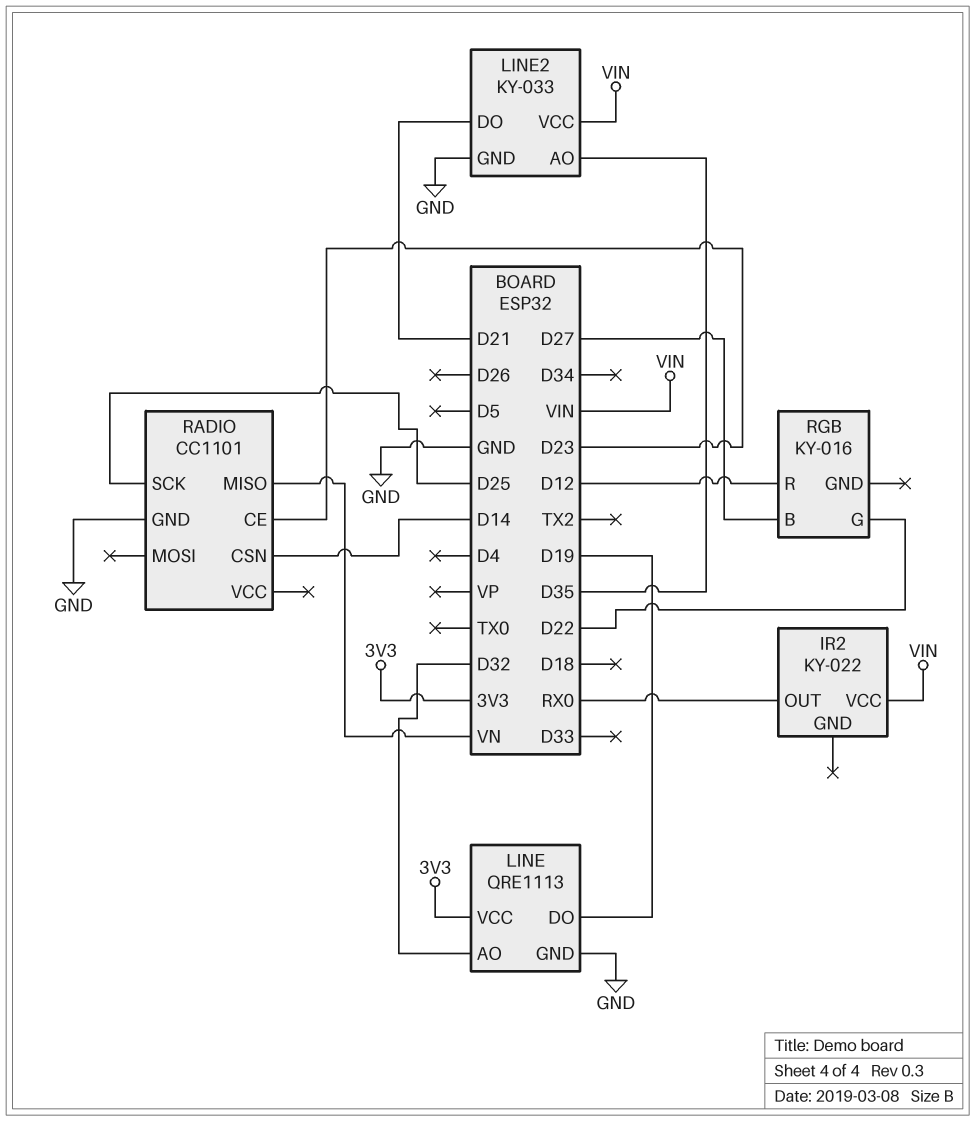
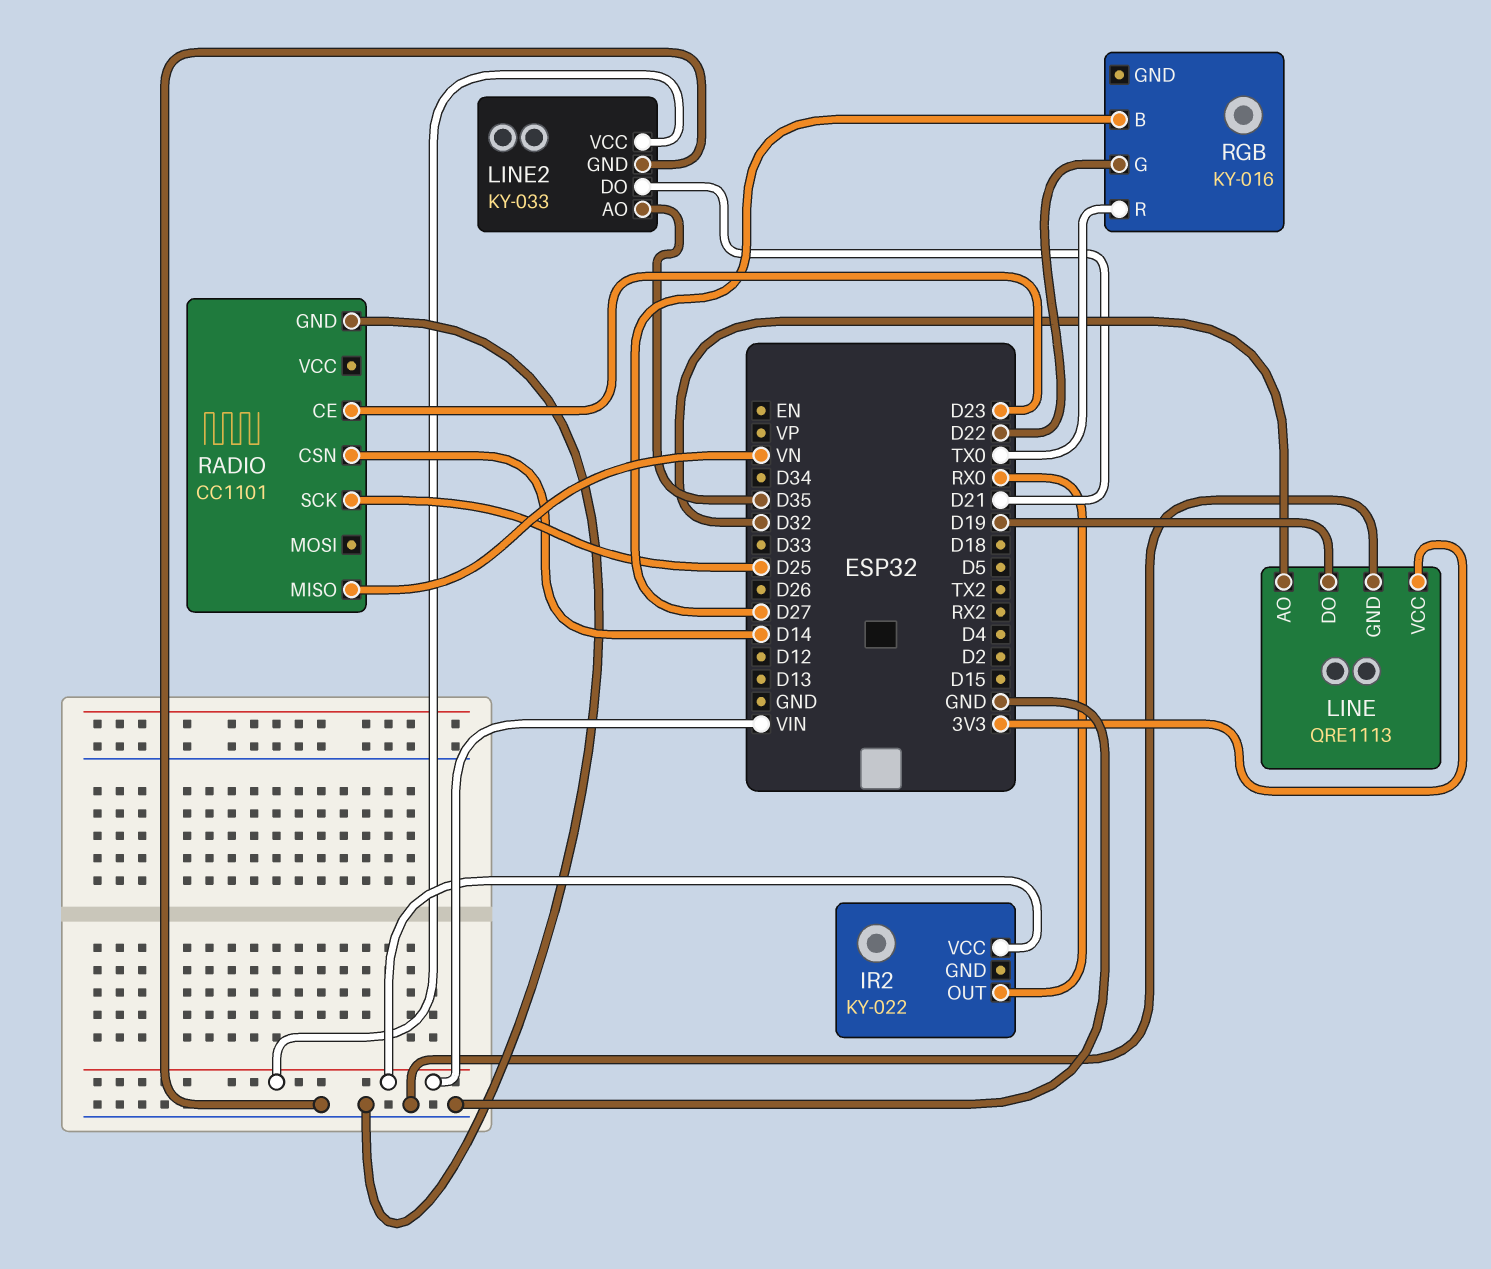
RGB pin R: D12 -> TX0

